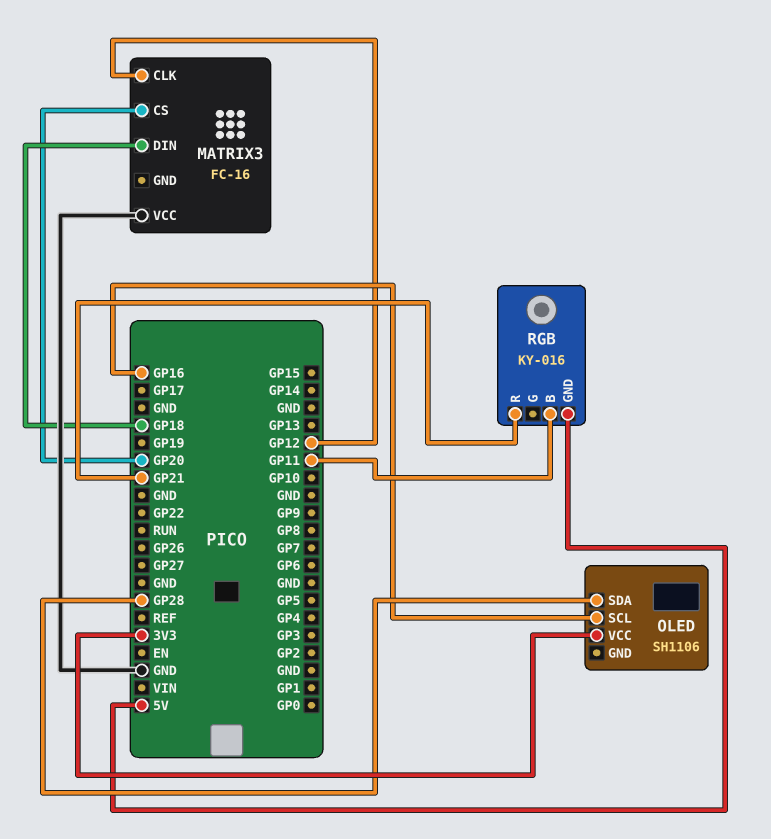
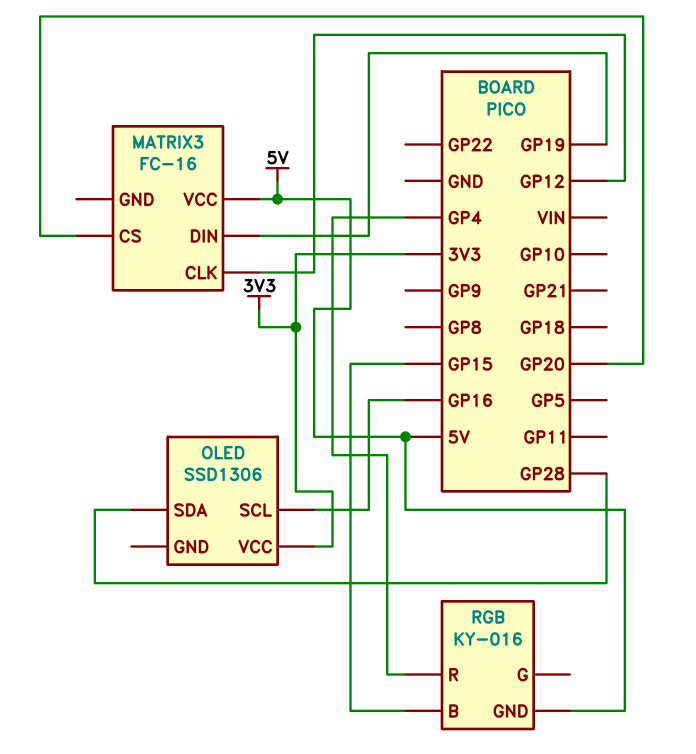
MATRIX3 pin DIN: GP18 -> GP19
MATRIX3 pin VCC: GND -> 5V
OLED: SH1106 -> SSD1306
RGB pin B: GP11 -> GP15
RGB pin R: GP21 -> GP4

